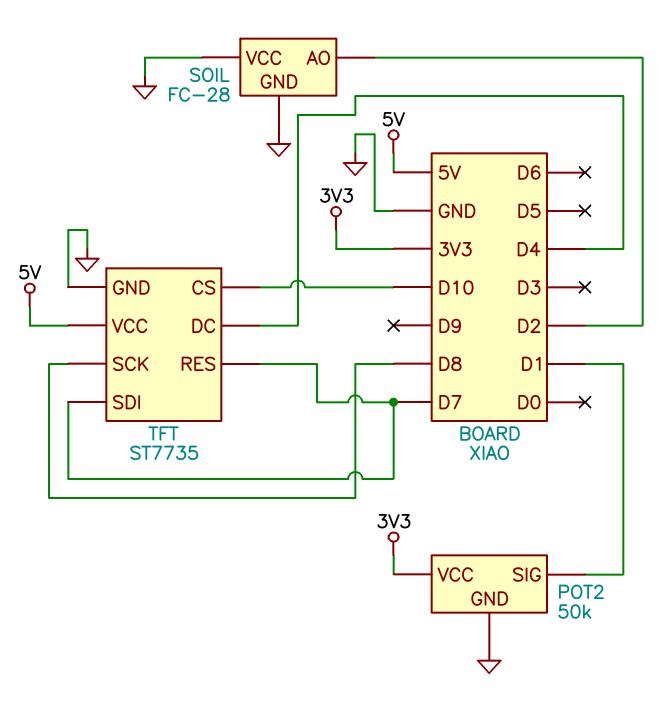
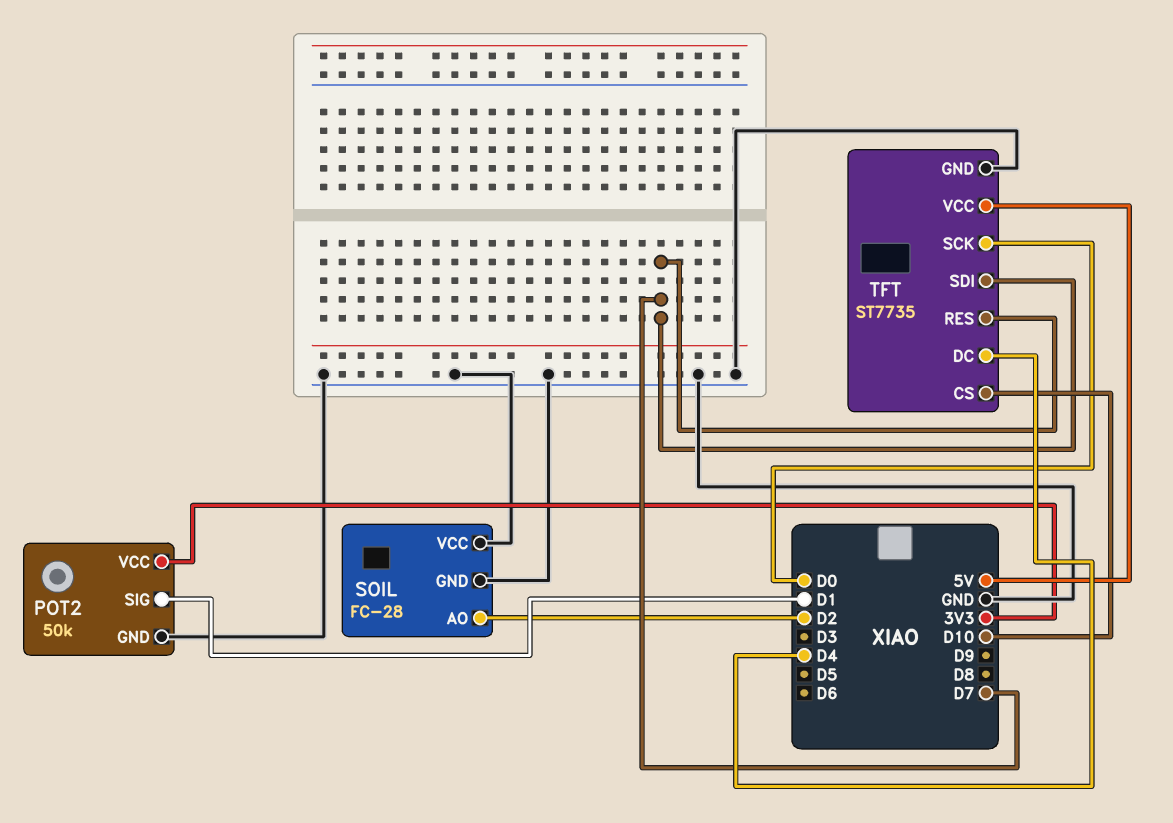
TFT pin SCK: D8 -> D0

